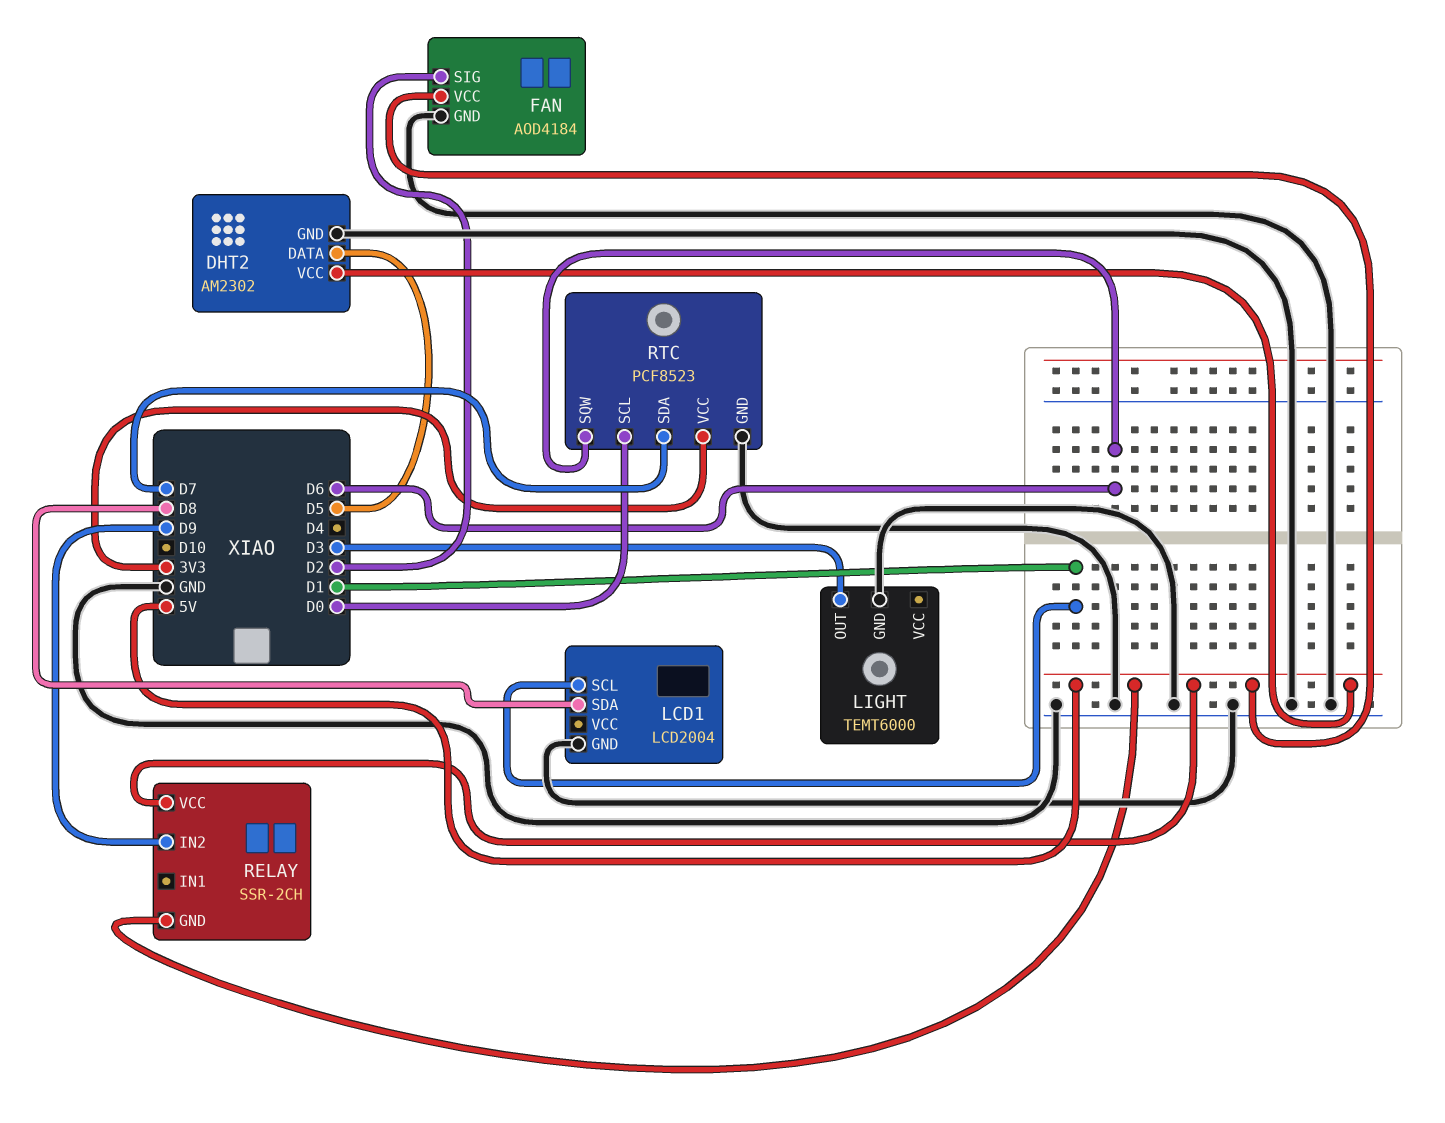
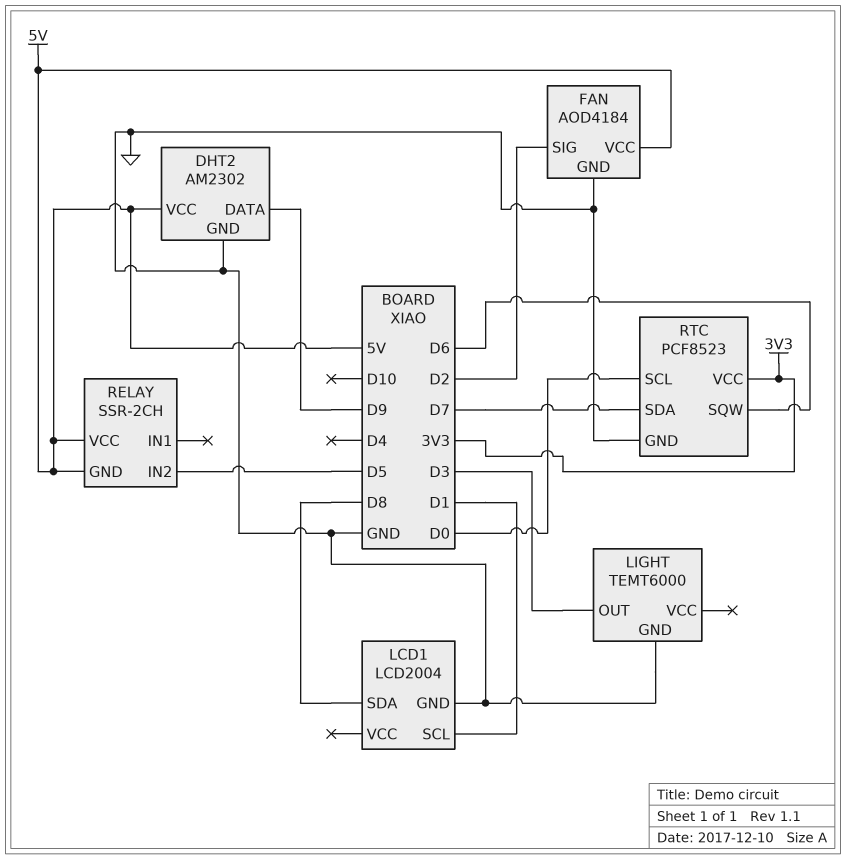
DHT2 pin DATA: D5 -> D9
RELAY pin IN2: D9 -> D5

